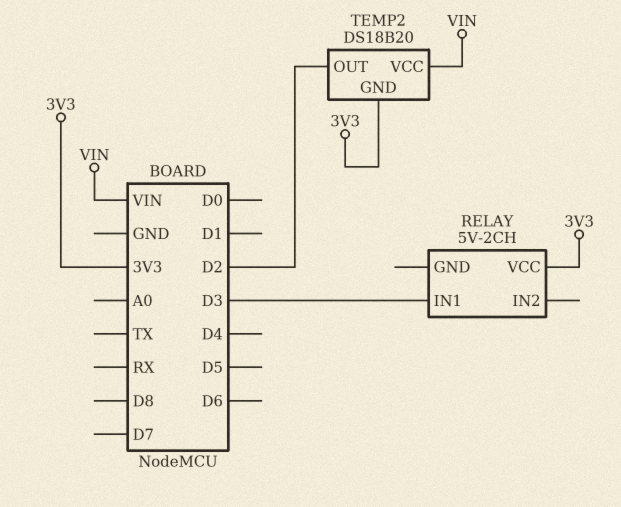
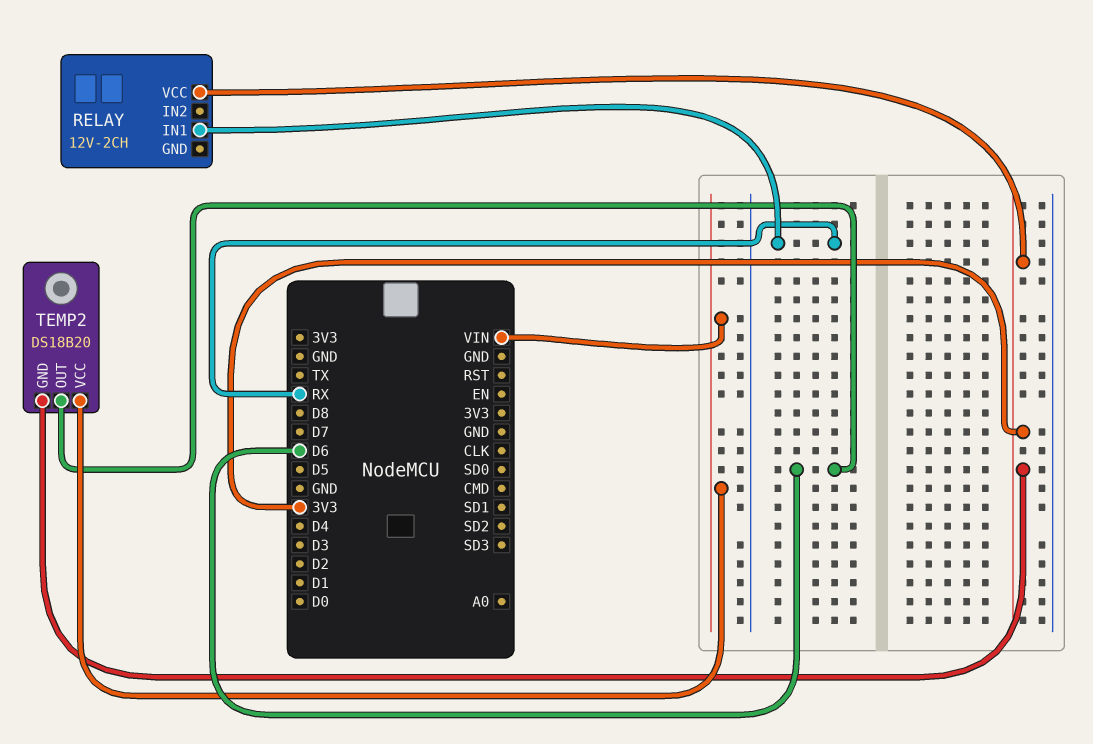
RELAY: 5V-2CH -> 12V-2CH
RELAY pin IN1: D3 -> RX
TEMP2 pin OUT: D2 -> D6

